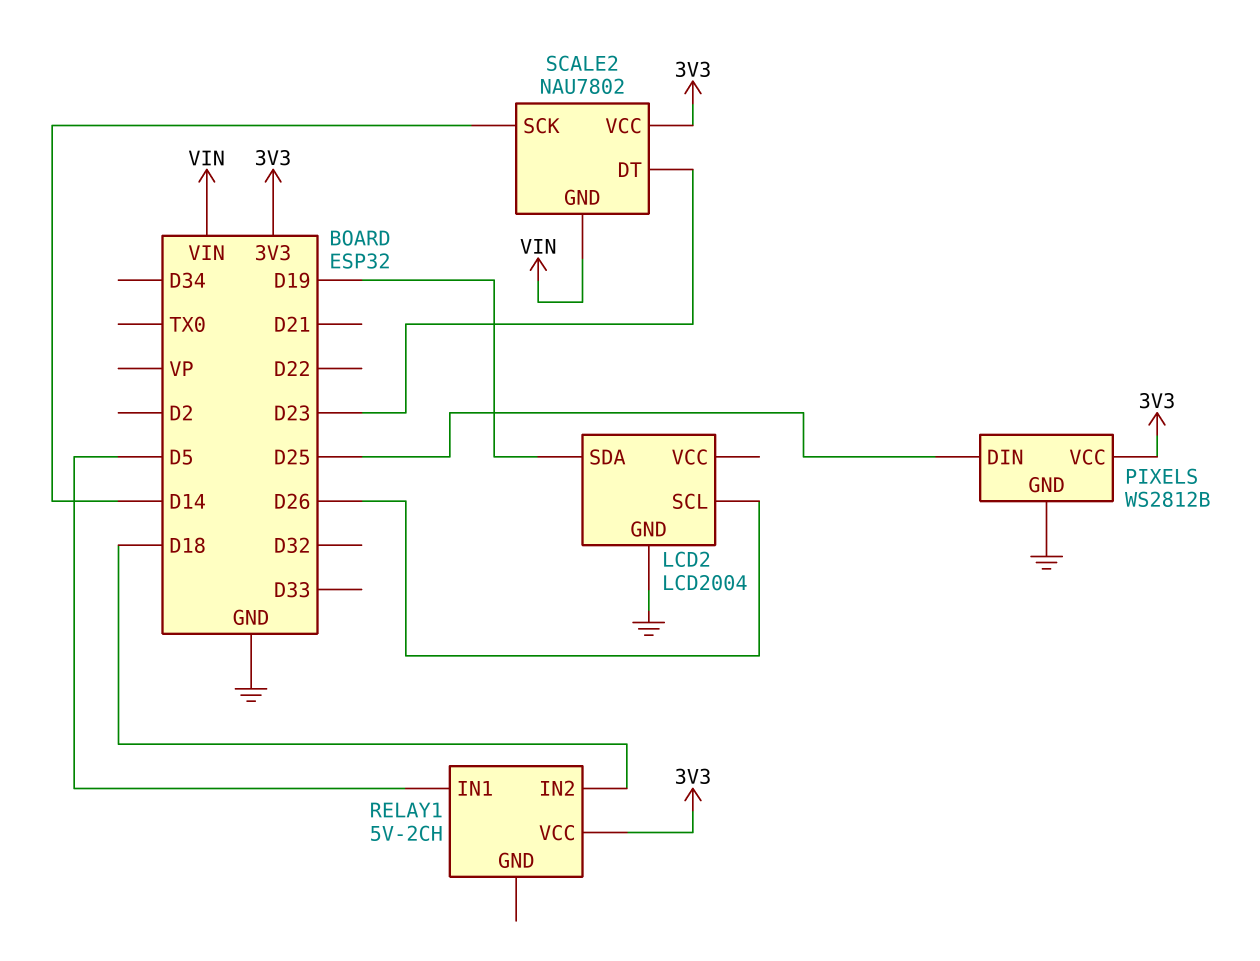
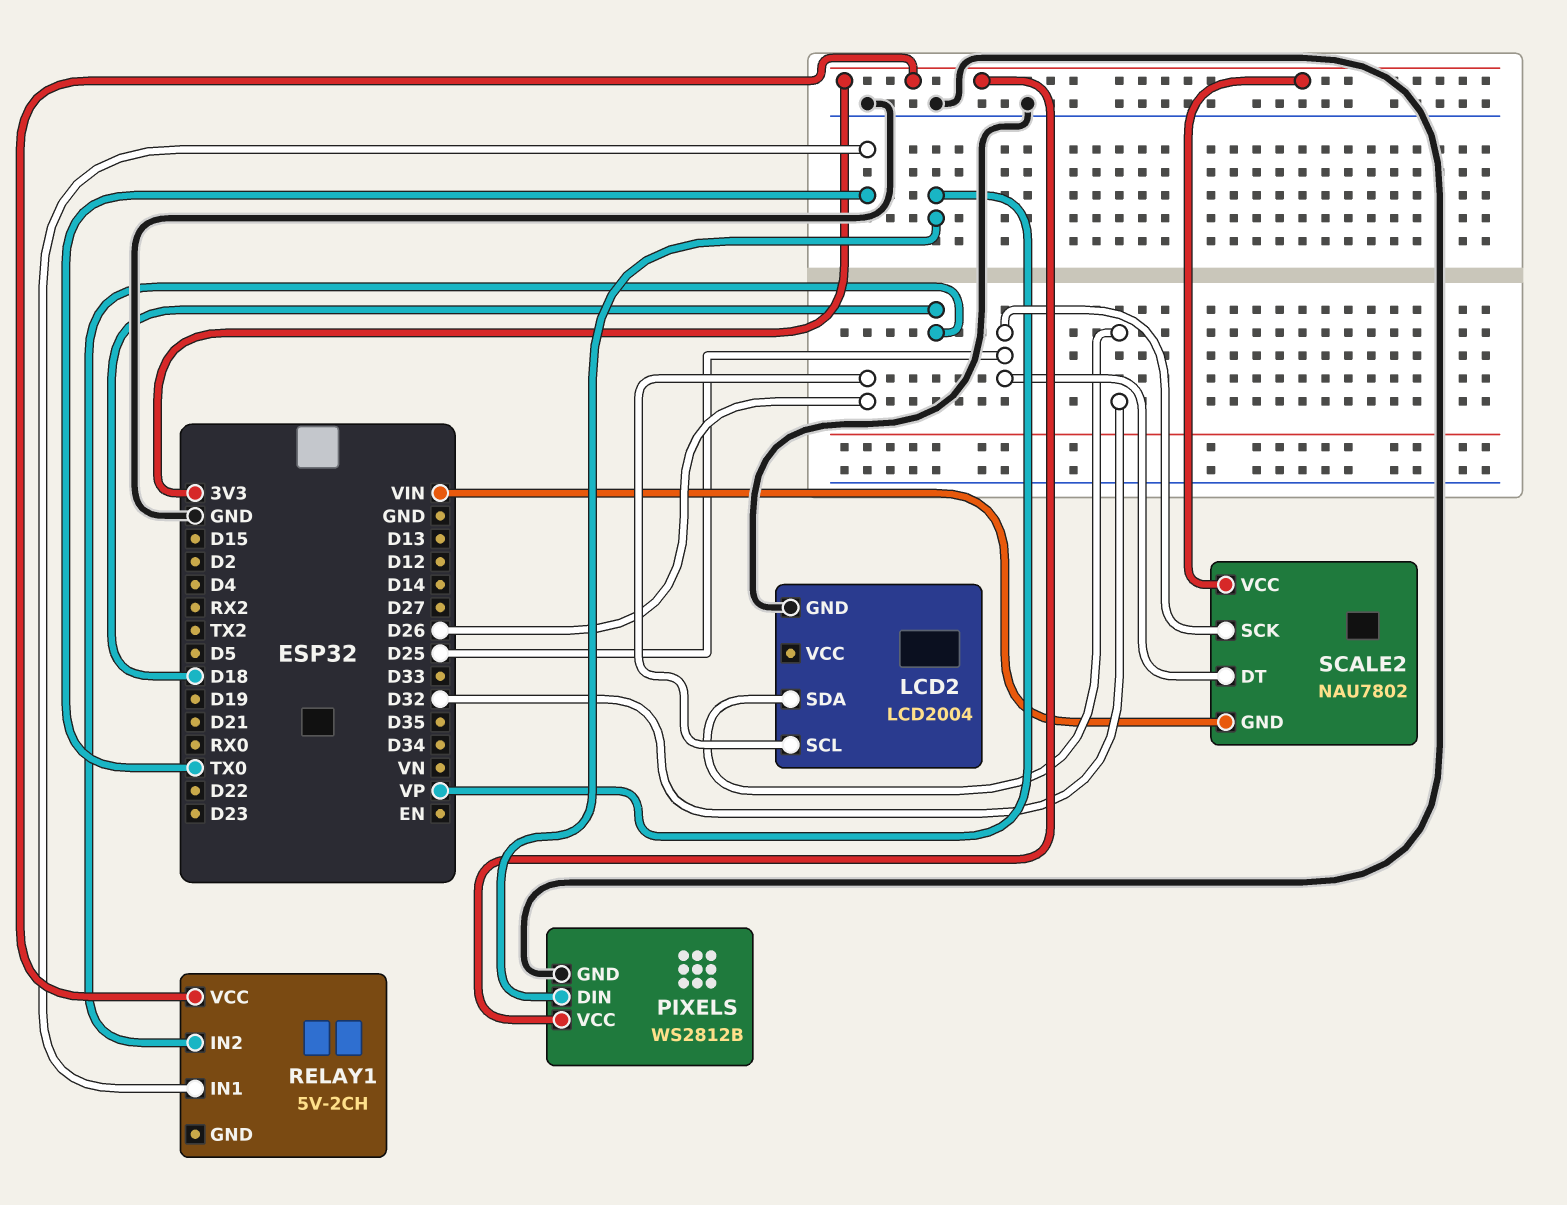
LCD2 pin SDA: D19 -> D32
PIXELS pin DIN: D25 -> VP
RELAY1 pin IN1: D5 -> TX0
SCALE2 pin DT: D23 -> D25
SCALE2 pin SCK: D14 -> D25

